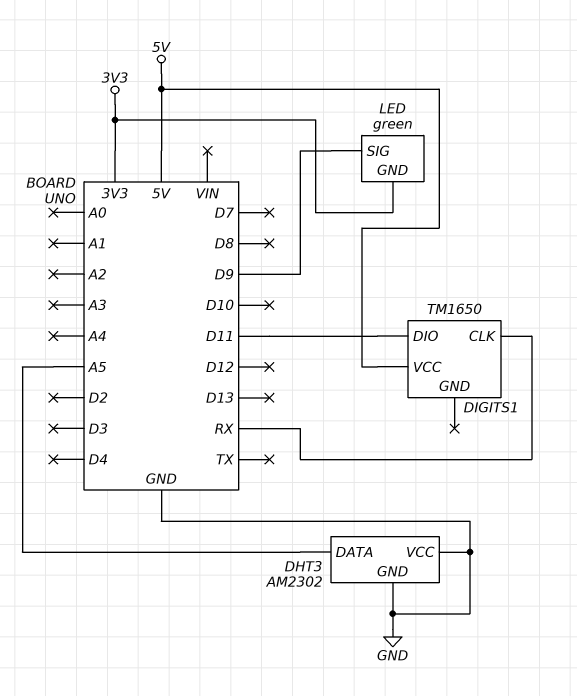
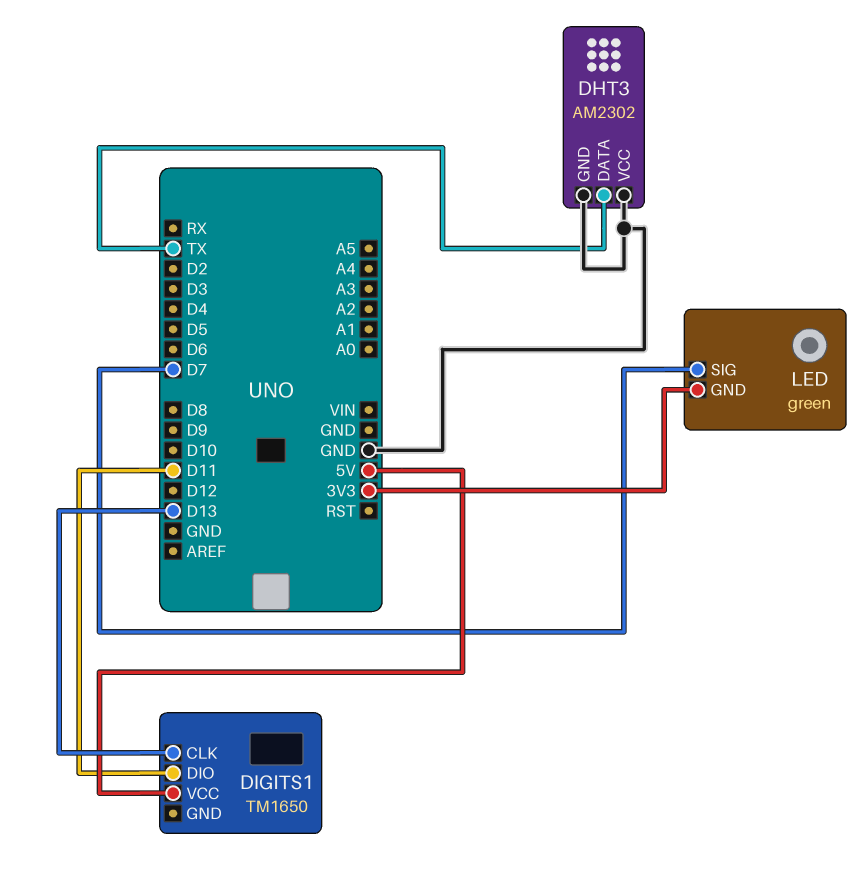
DHT3 pin DATA: A5 -> TX
DIGITS1 pin CLK: RX -> D13
LED pin SIG: D9 -> D7

